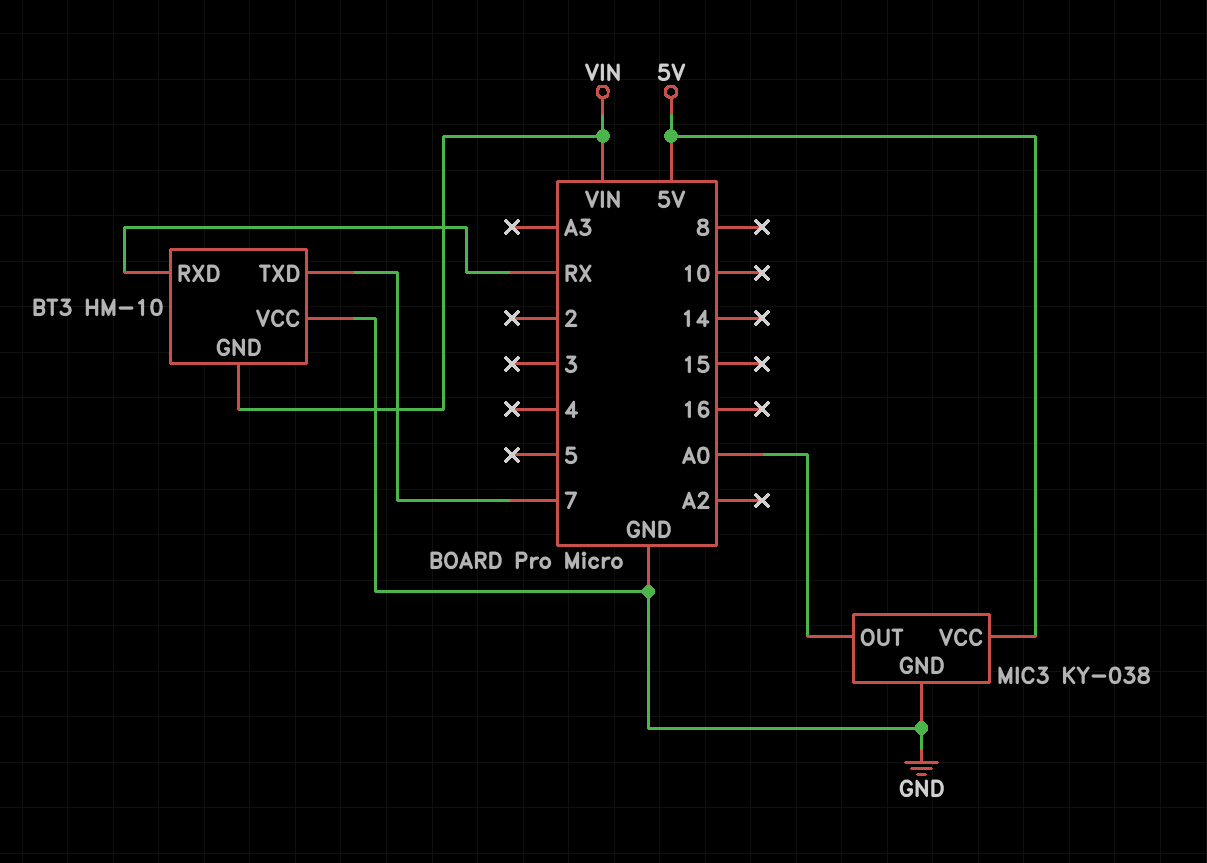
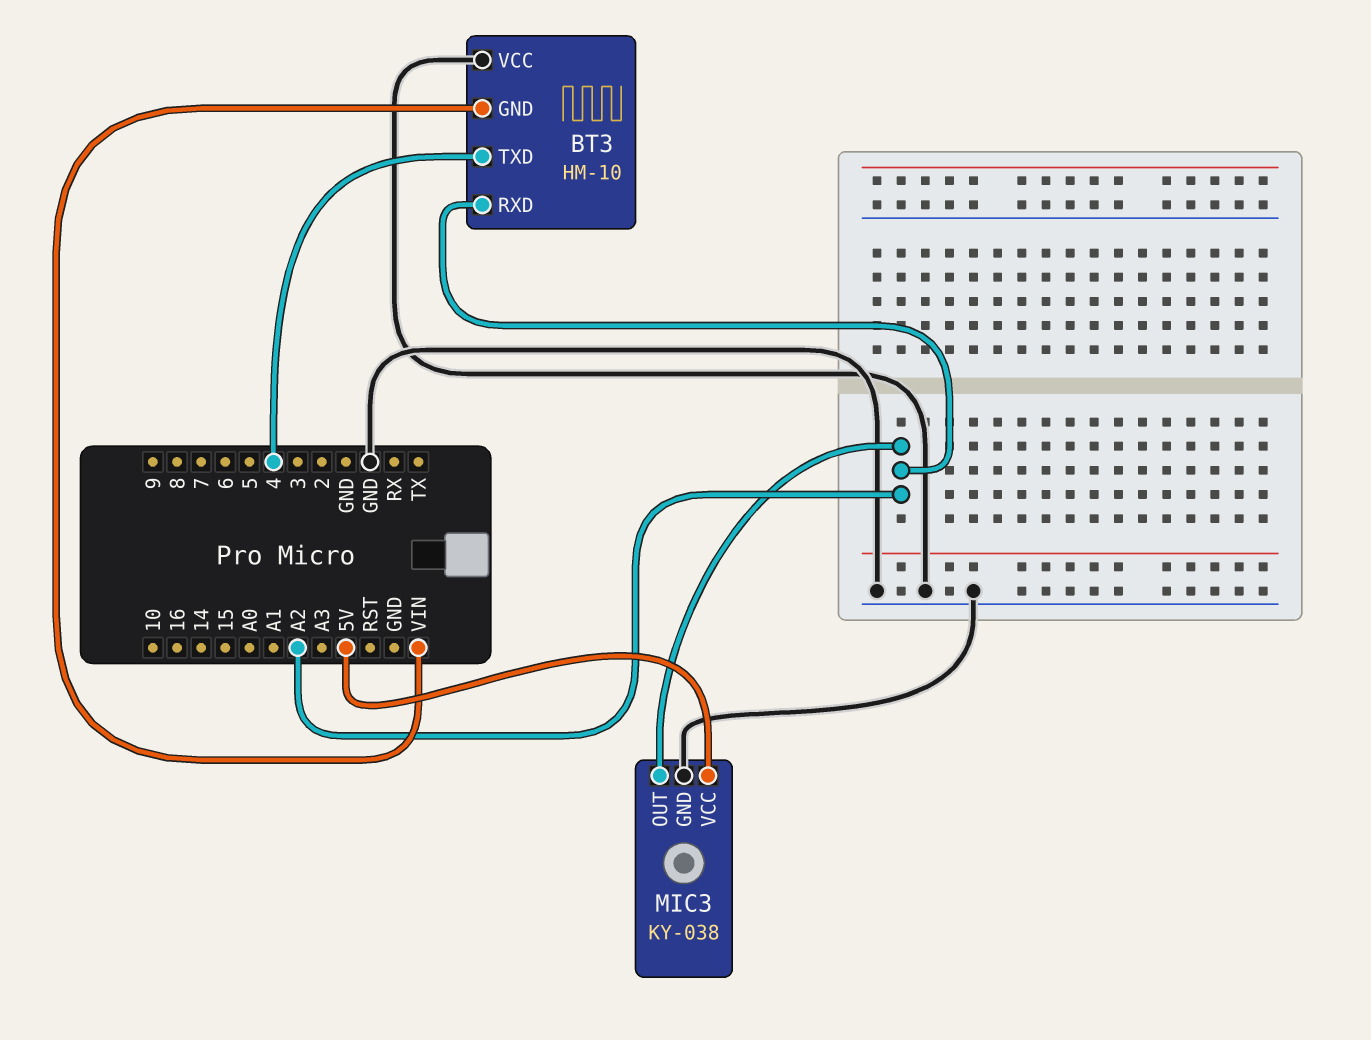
BT3 pin RXD: RX -> A2
BT3 pin TXD: 7 -> 4
MIC3 pin OUT: A0 -> A2

